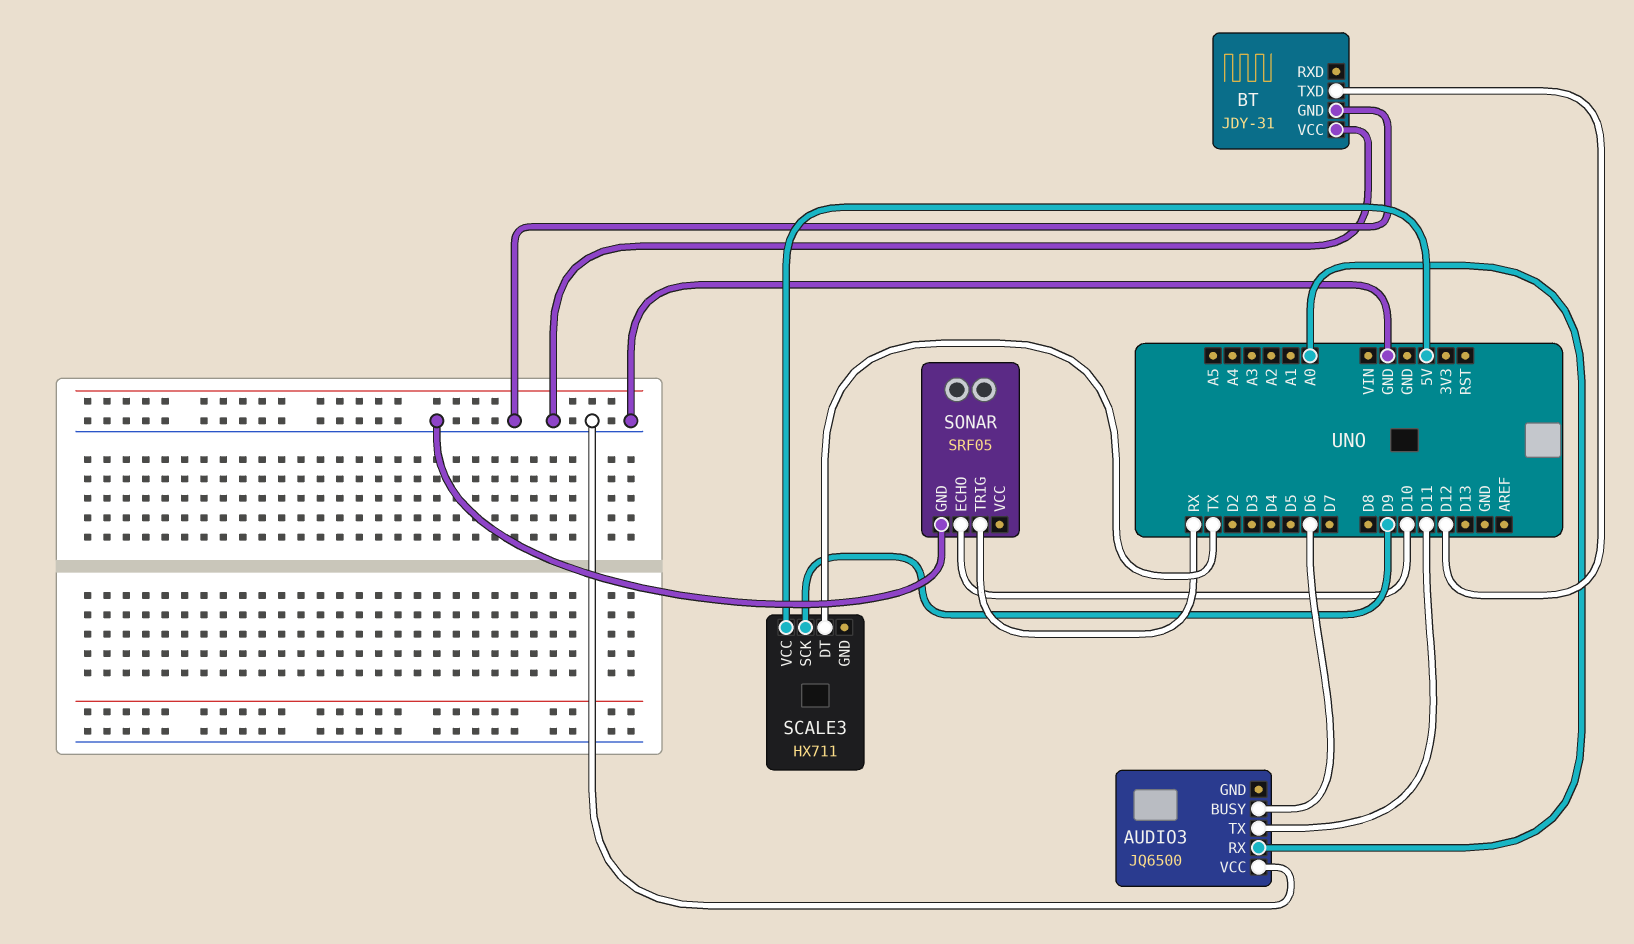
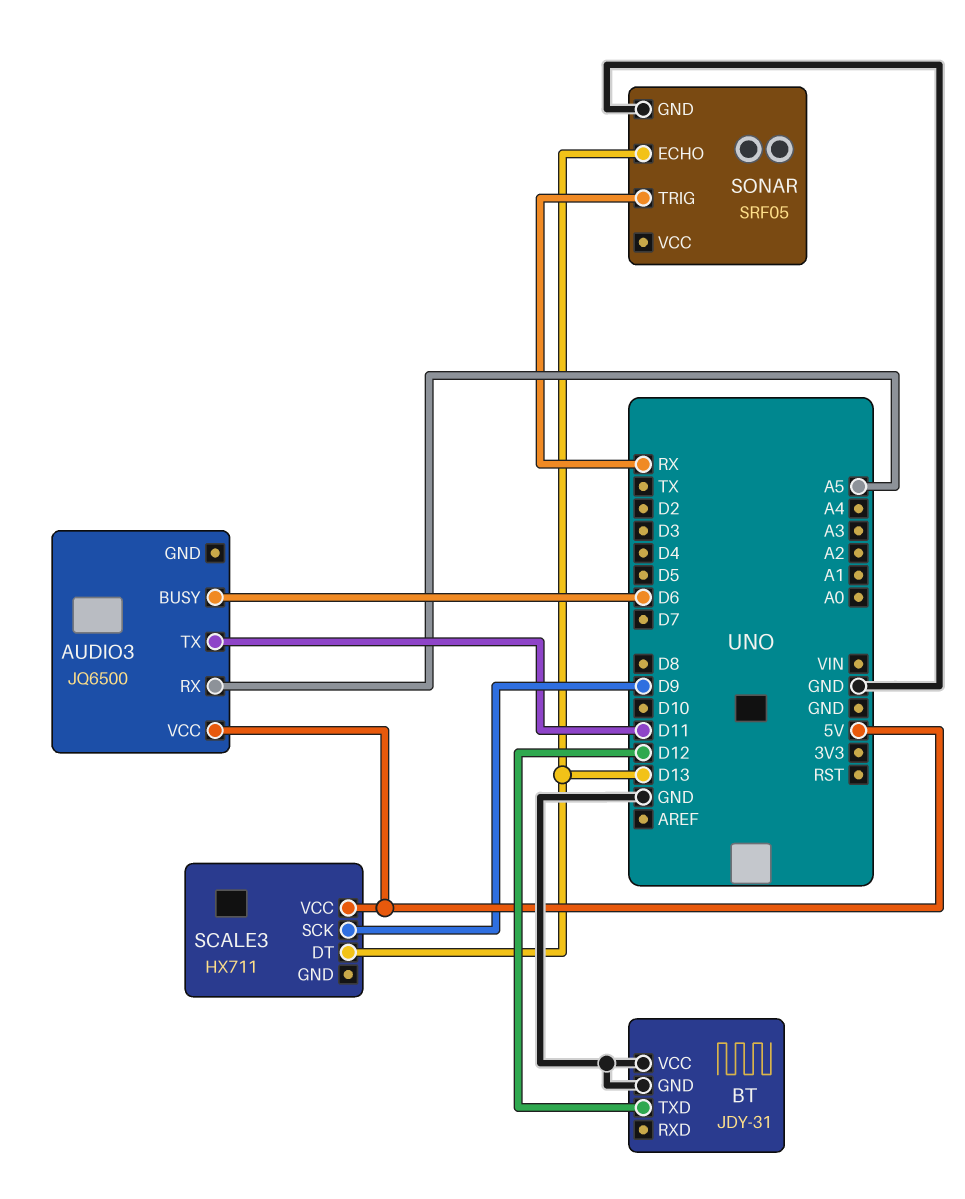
AUDIO3 pin RX: A0 -> A5
AUDIO3 pin VCC: GND -> 5V
SCALE3 pin DT: TX -> D13
SONAR pin ECHO: D10 -> D13

